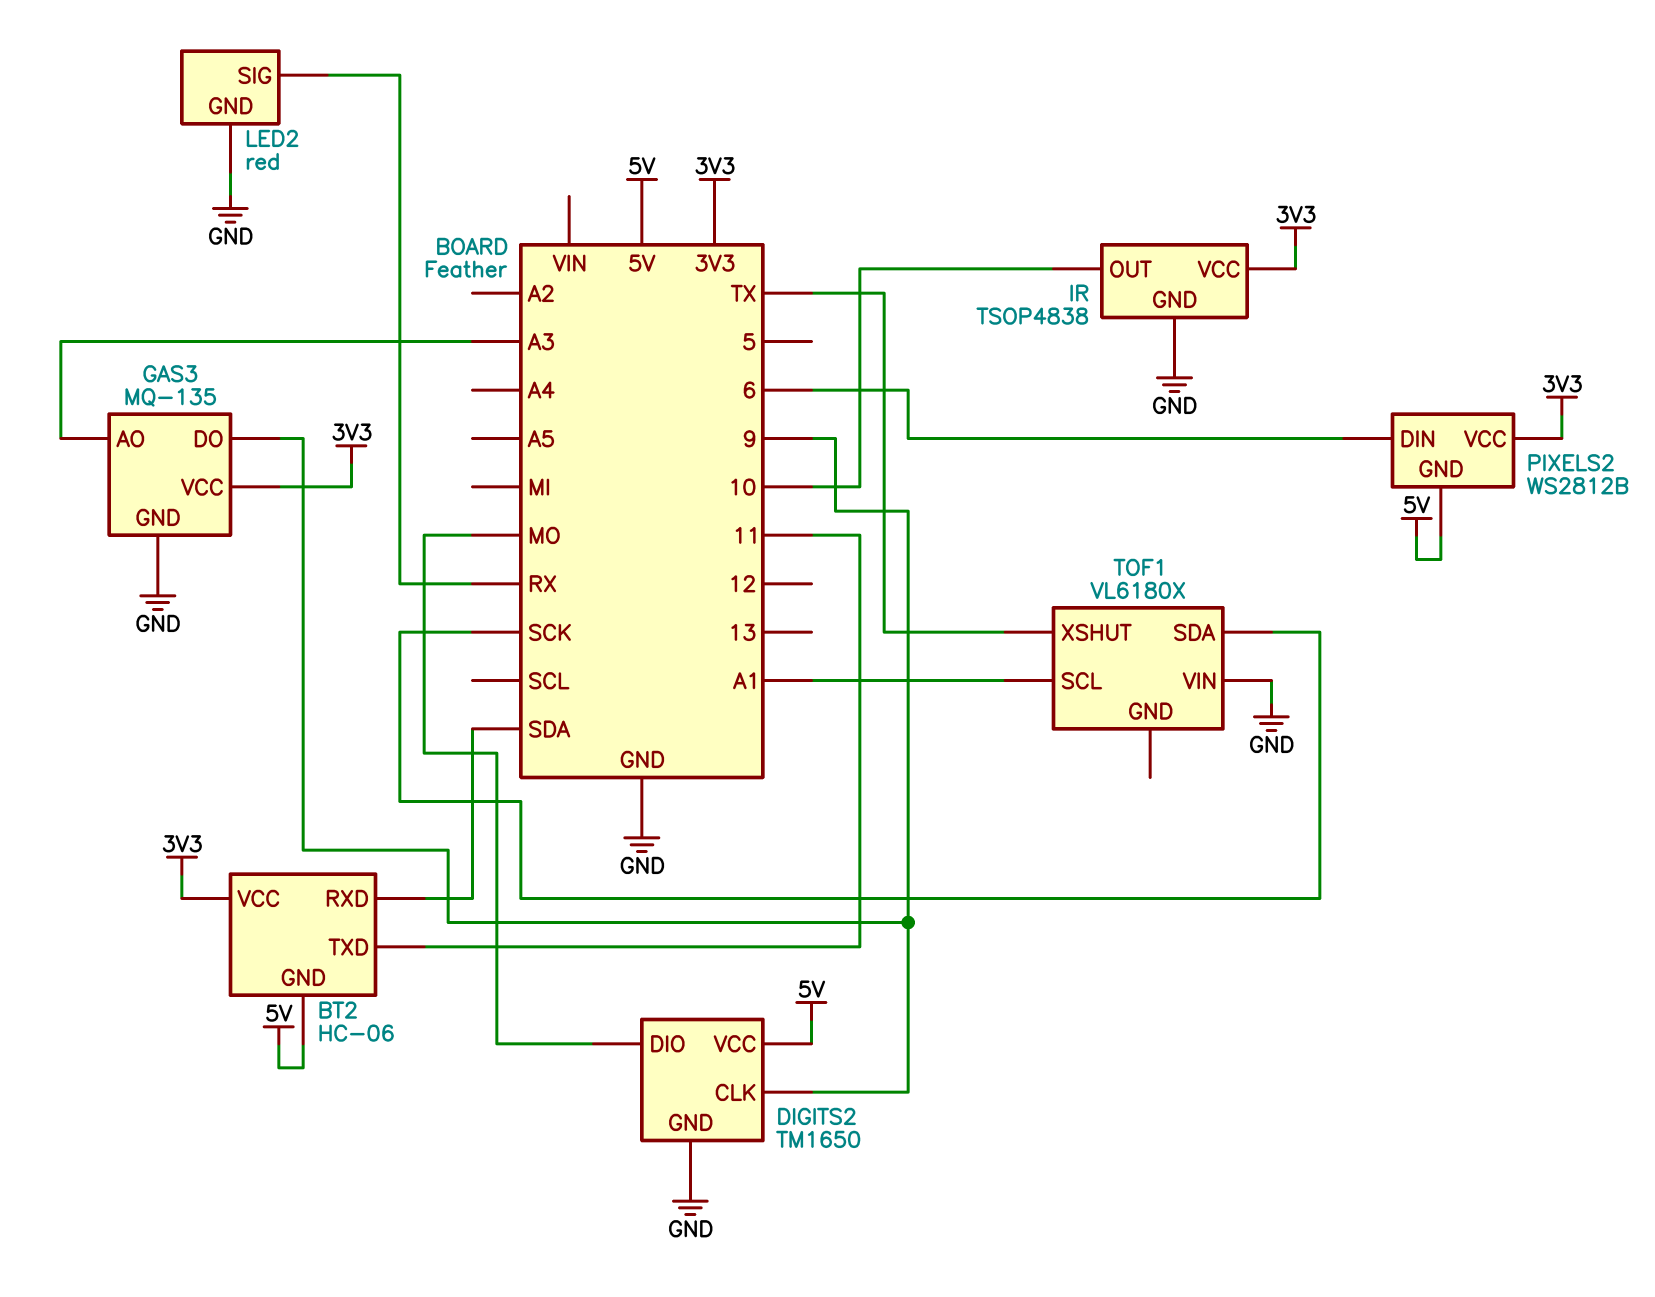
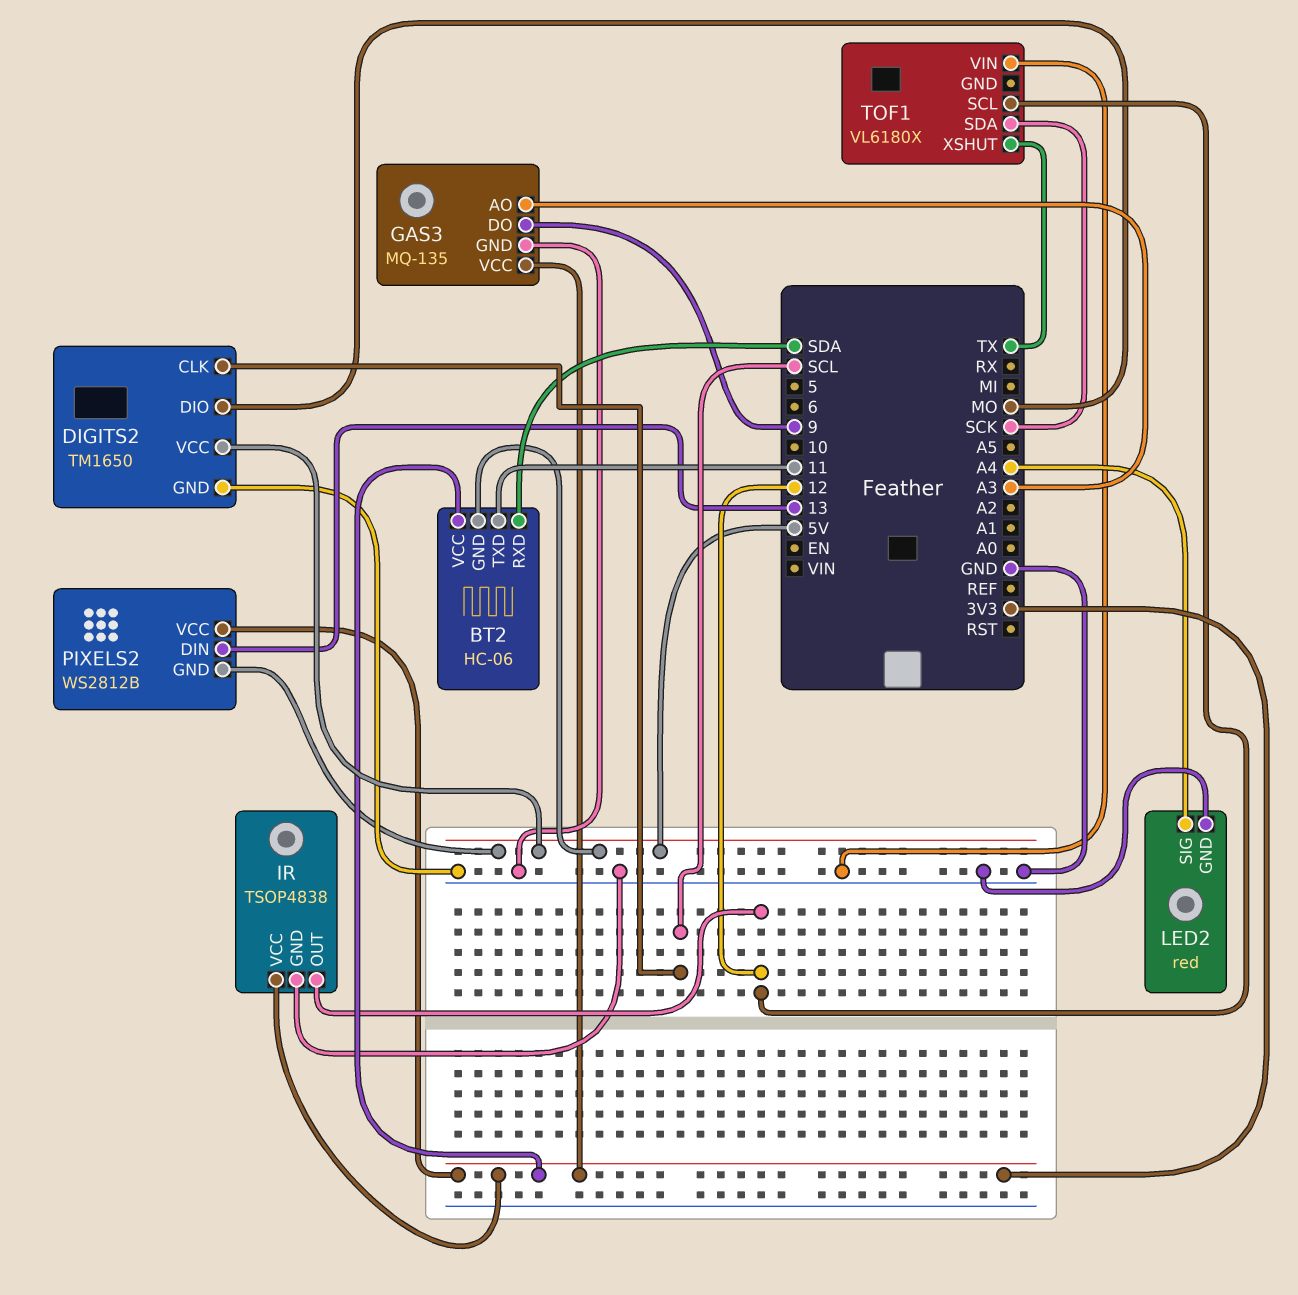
DIGITS2 pin CLK: 9 -> SCL
IR pin OUT: 10 -> 12
LED2 pin SIG: RX -> A4
PIXELS2 pin DIN: 6 -> 13
TOF1 pin SCL: A1 -> 12

